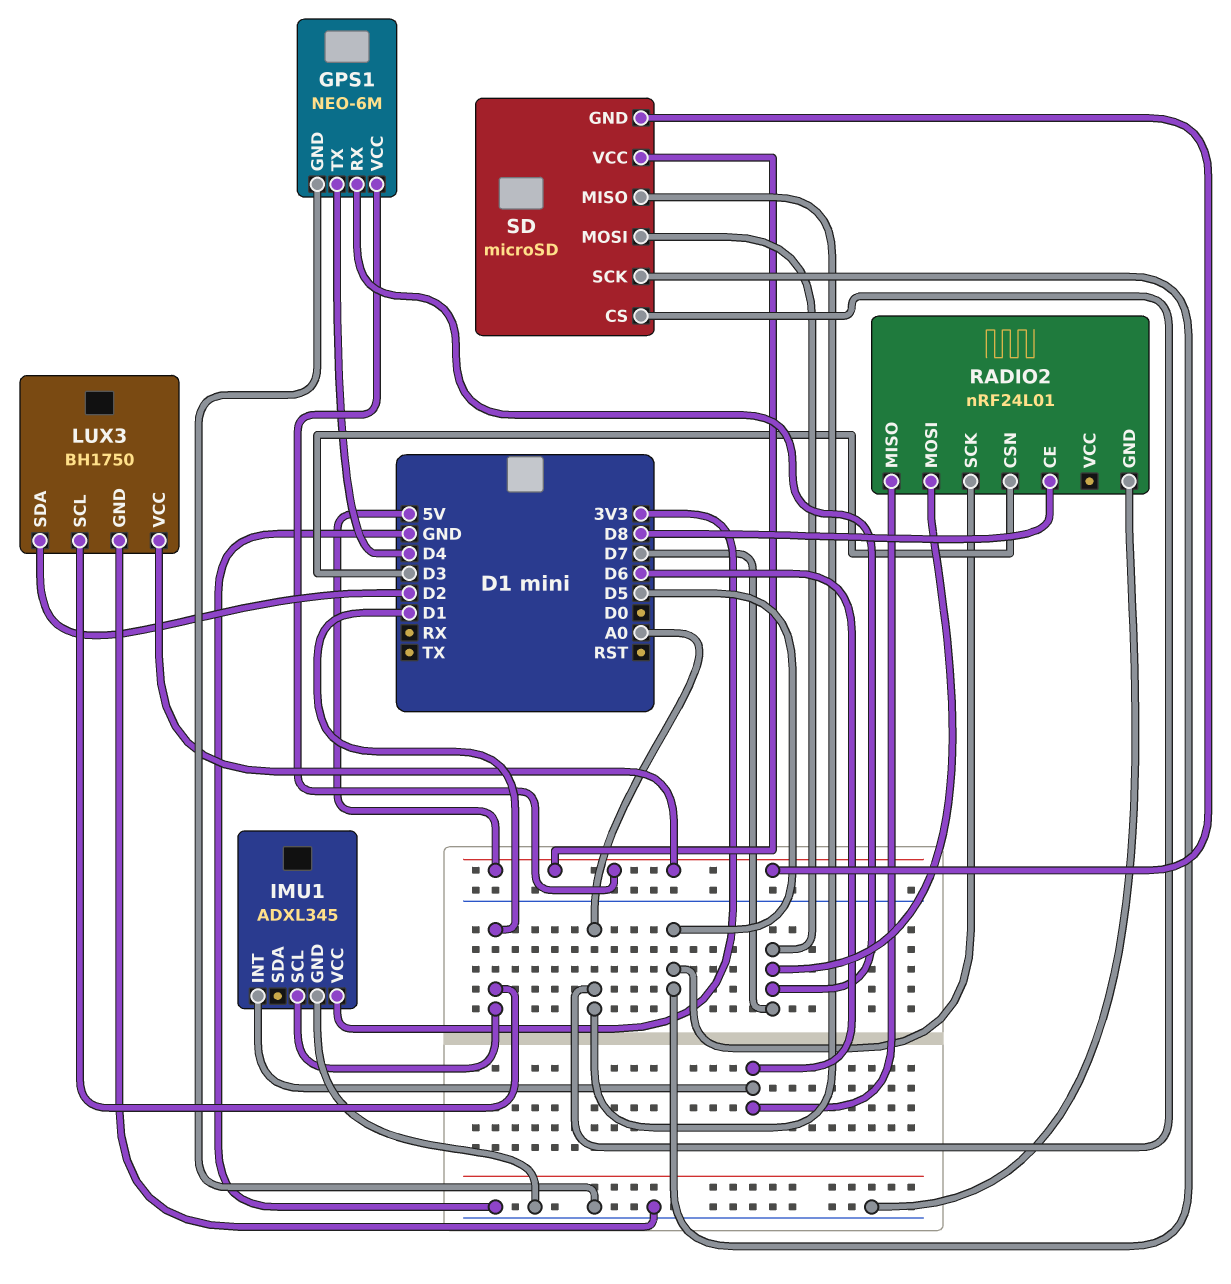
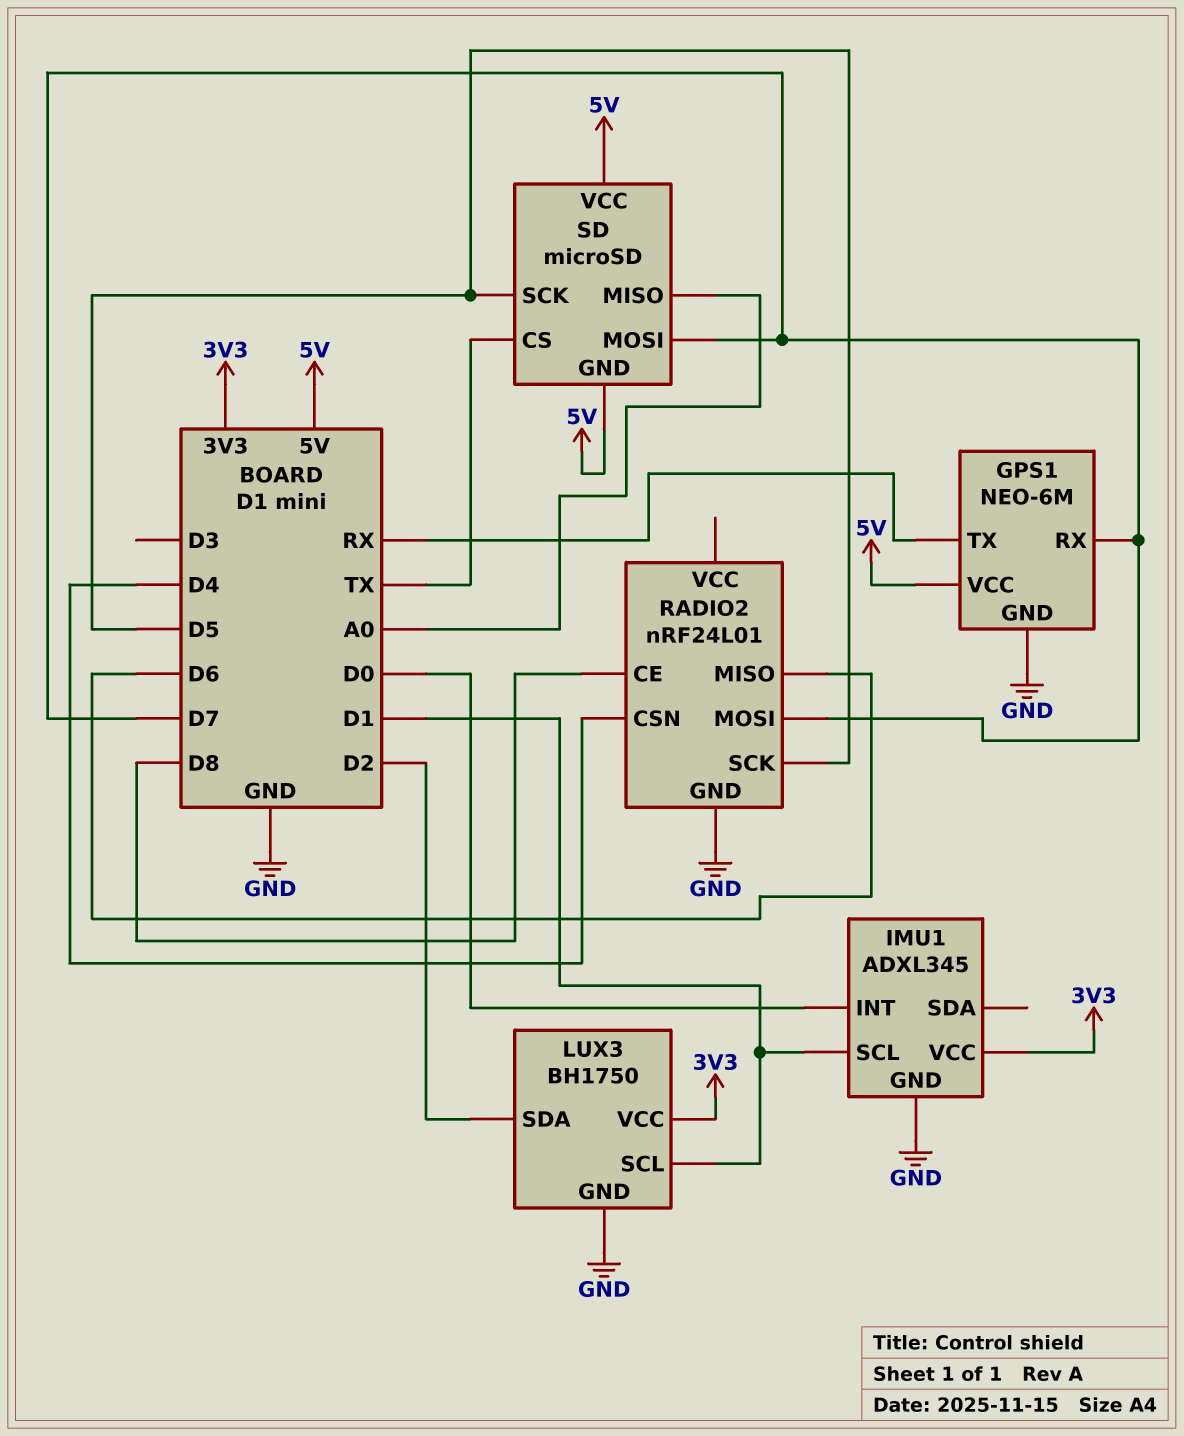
GPS1 pin TX: D4 -> RX
IMU1 pin INT: D6 -> D0
LUX3 pin VCC: 5V -> 3V3
RADIO2 pin CSN: D3 -> D4
SD pin CS: A0 -> TX

